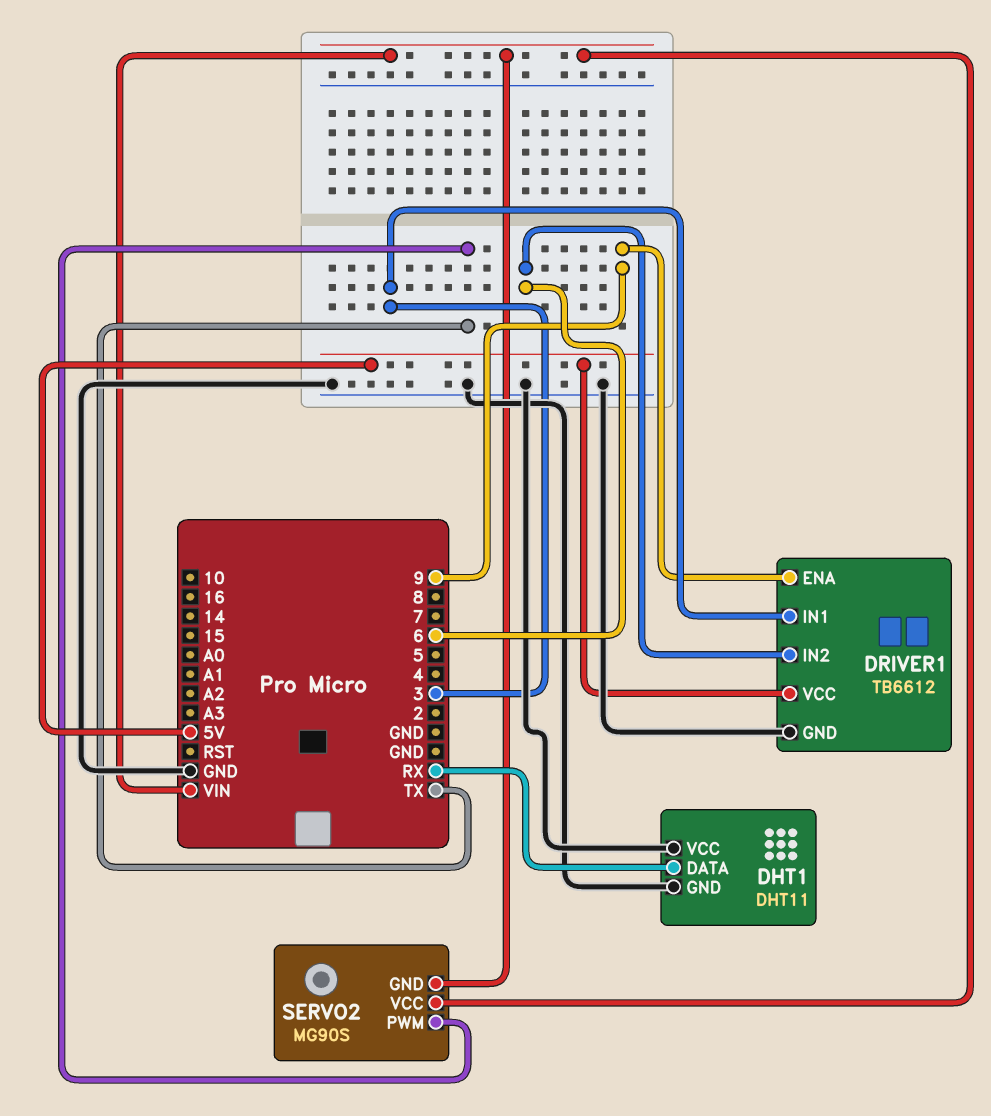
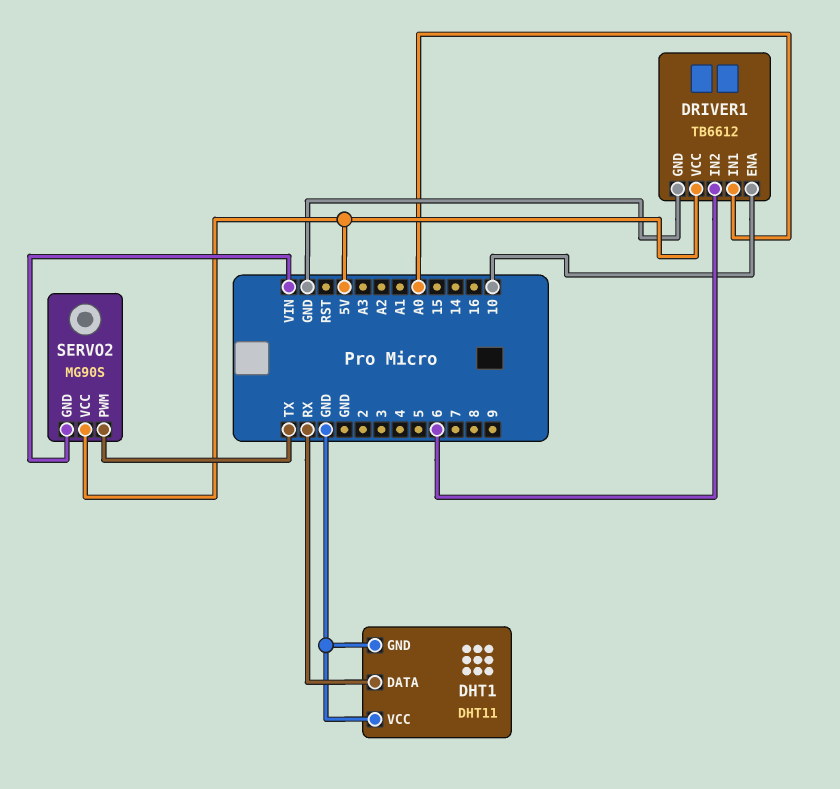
DRIVER1 pin ENA: 9 -> 10
DRIVER1 pin IN1: 3 -> A0
SERVO2 pin VCC: VIN -> 5V

